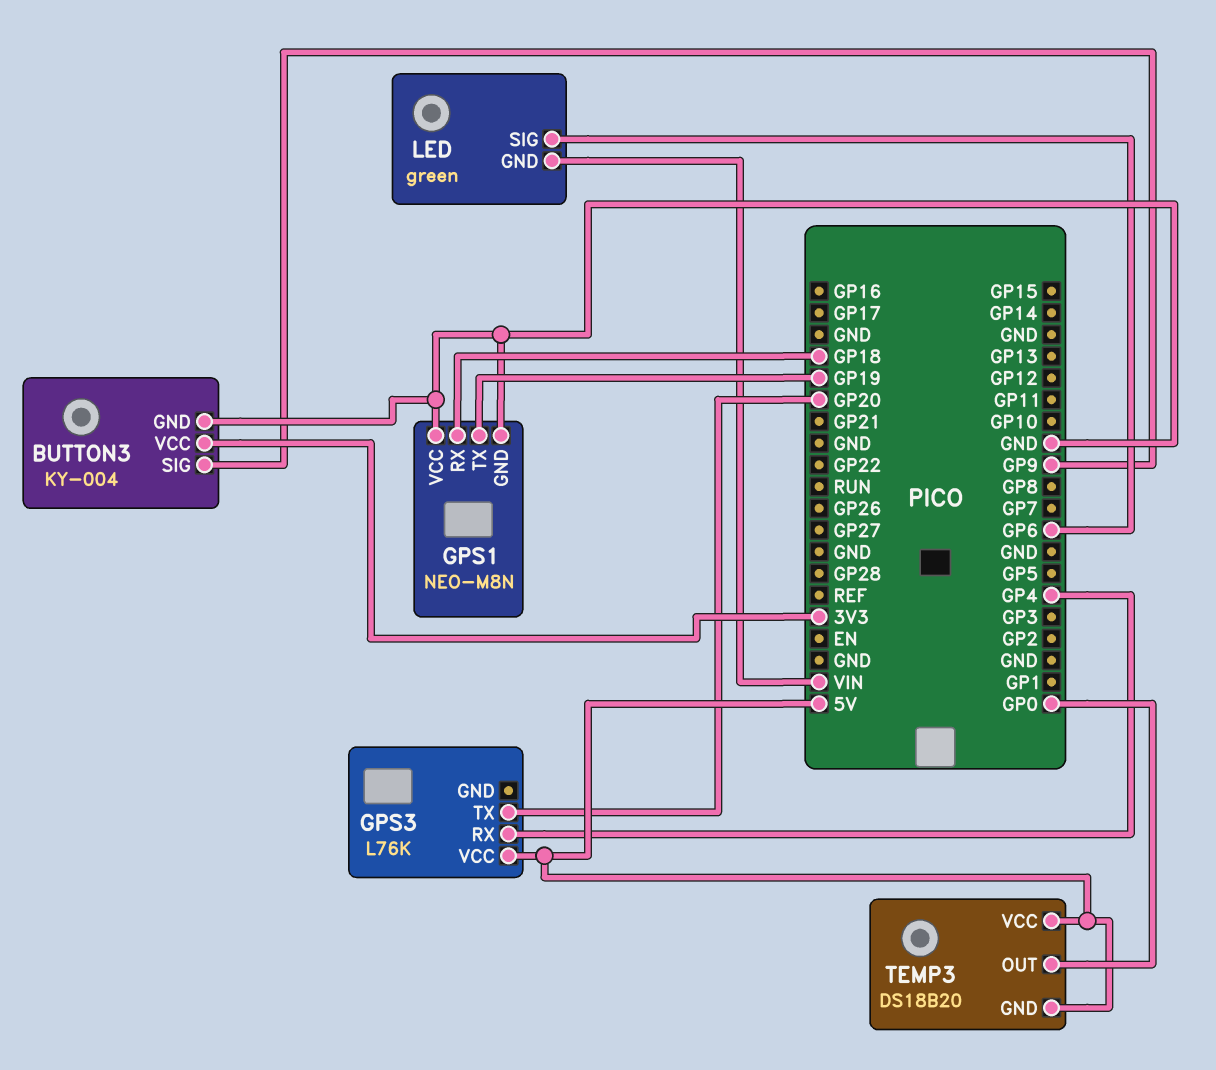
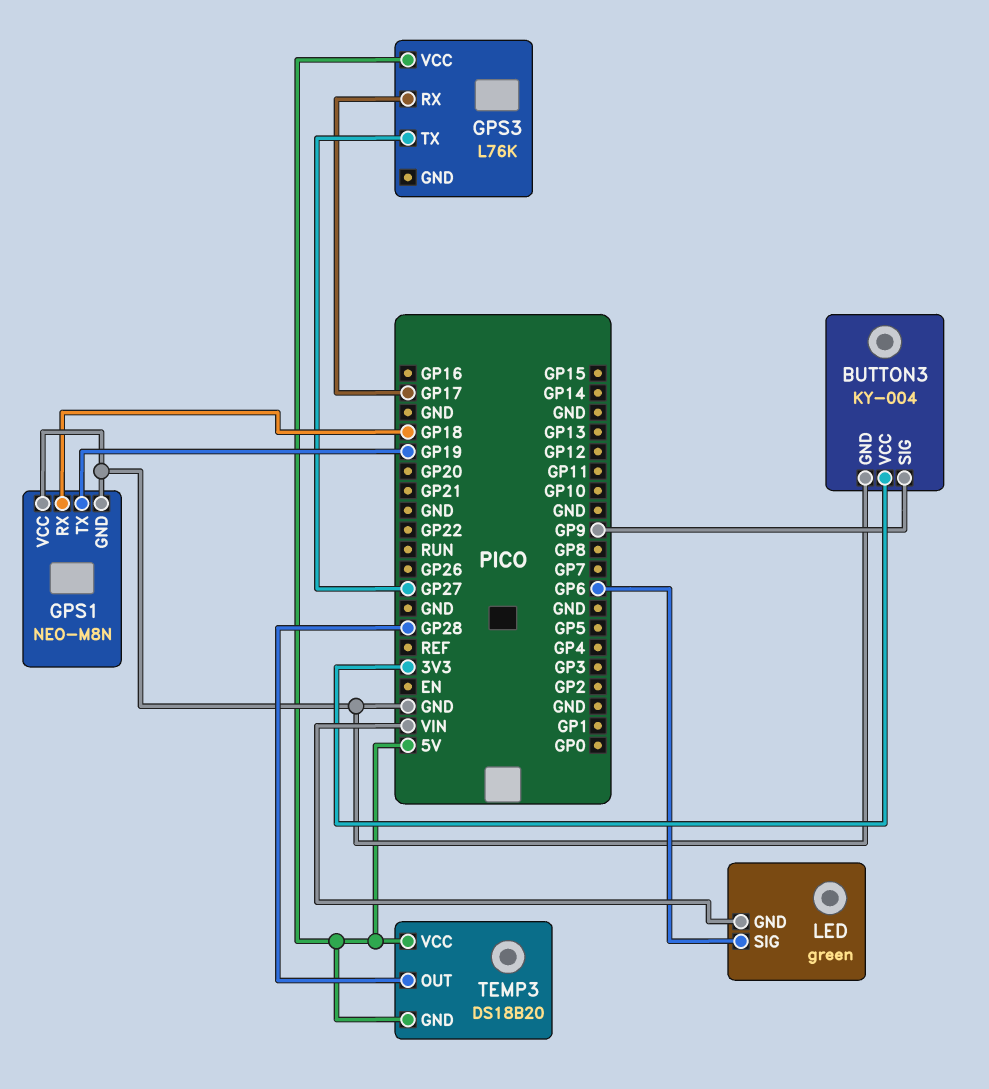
GPS3 pin RX: GP4 -> GP17
GPS3 pin TX: GP20 -> GP27
TEMP3 pin OUT: GP0 -> GP28

